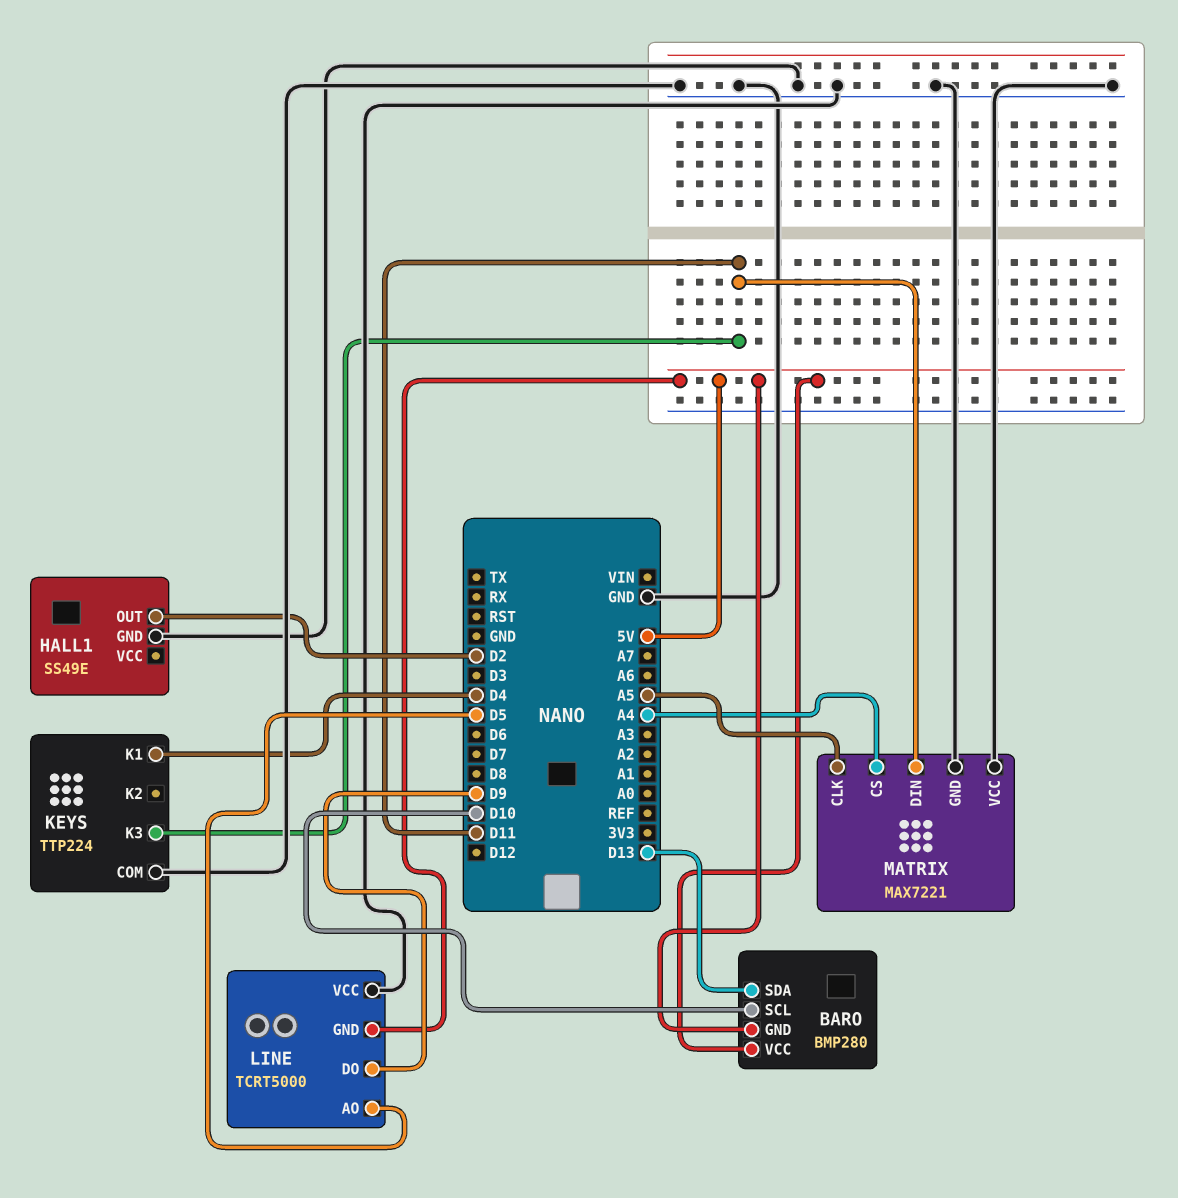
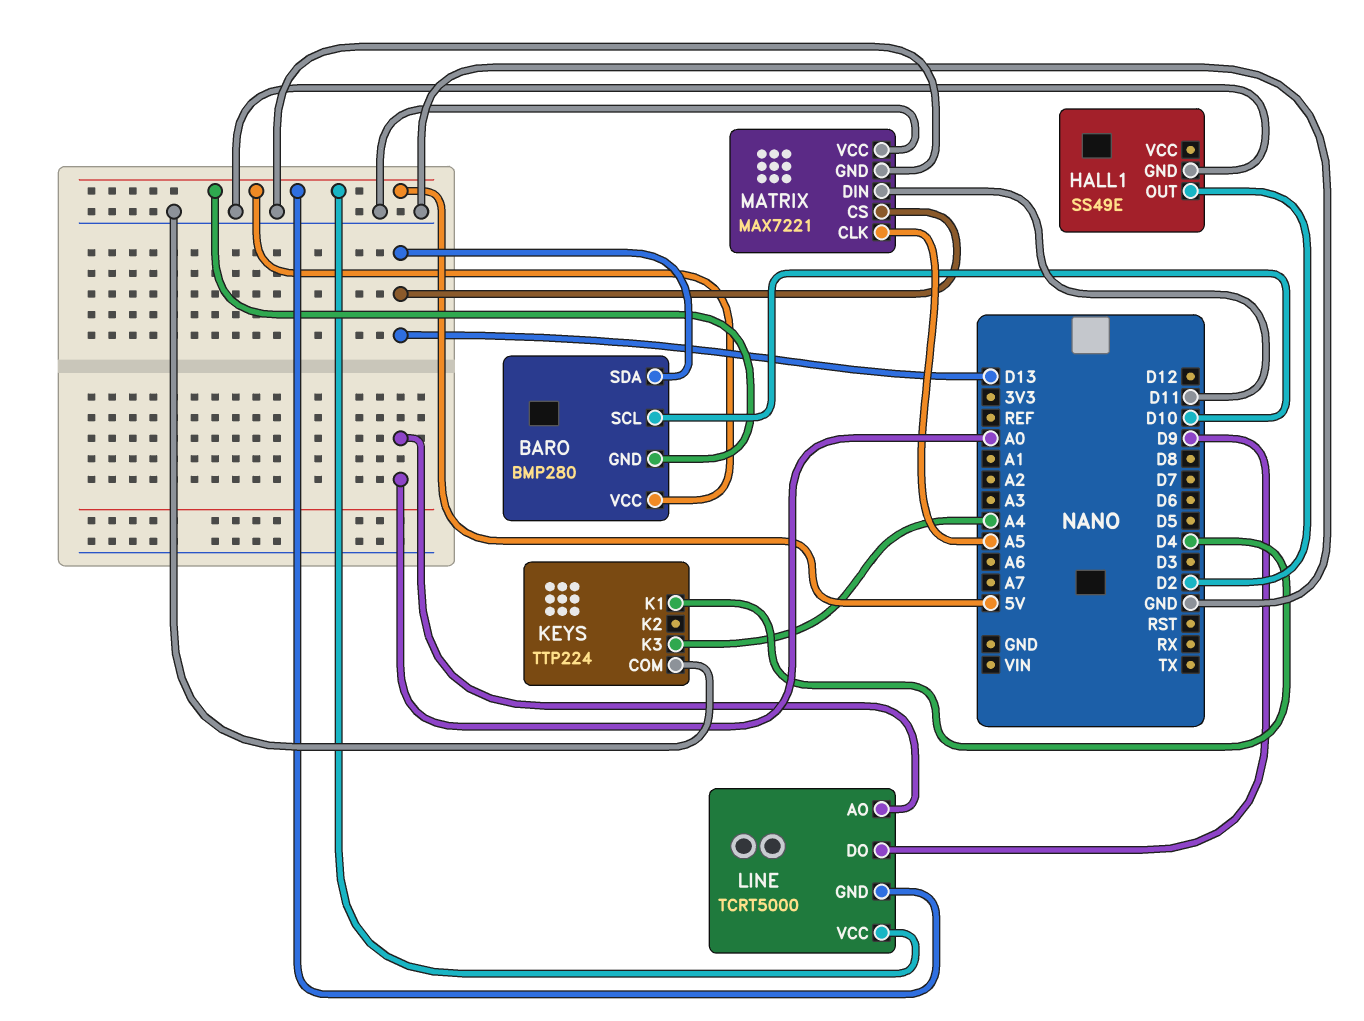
KEYS pin K3: D11 -> A4
LINE pin AO: D5 -> A0
LINE pin VCC: GND -> 5V
MATRIX pin CS: A4 -> D13

